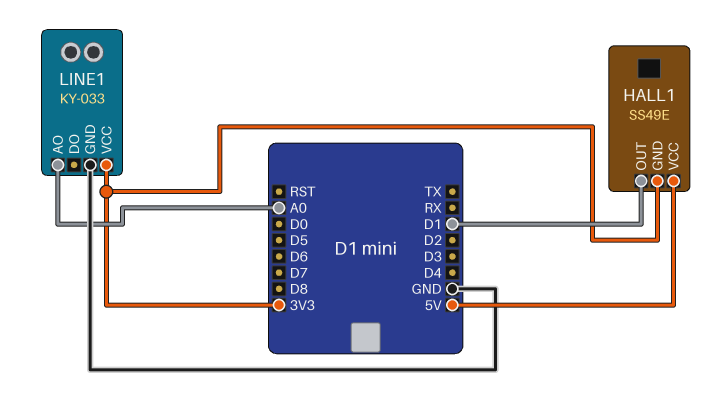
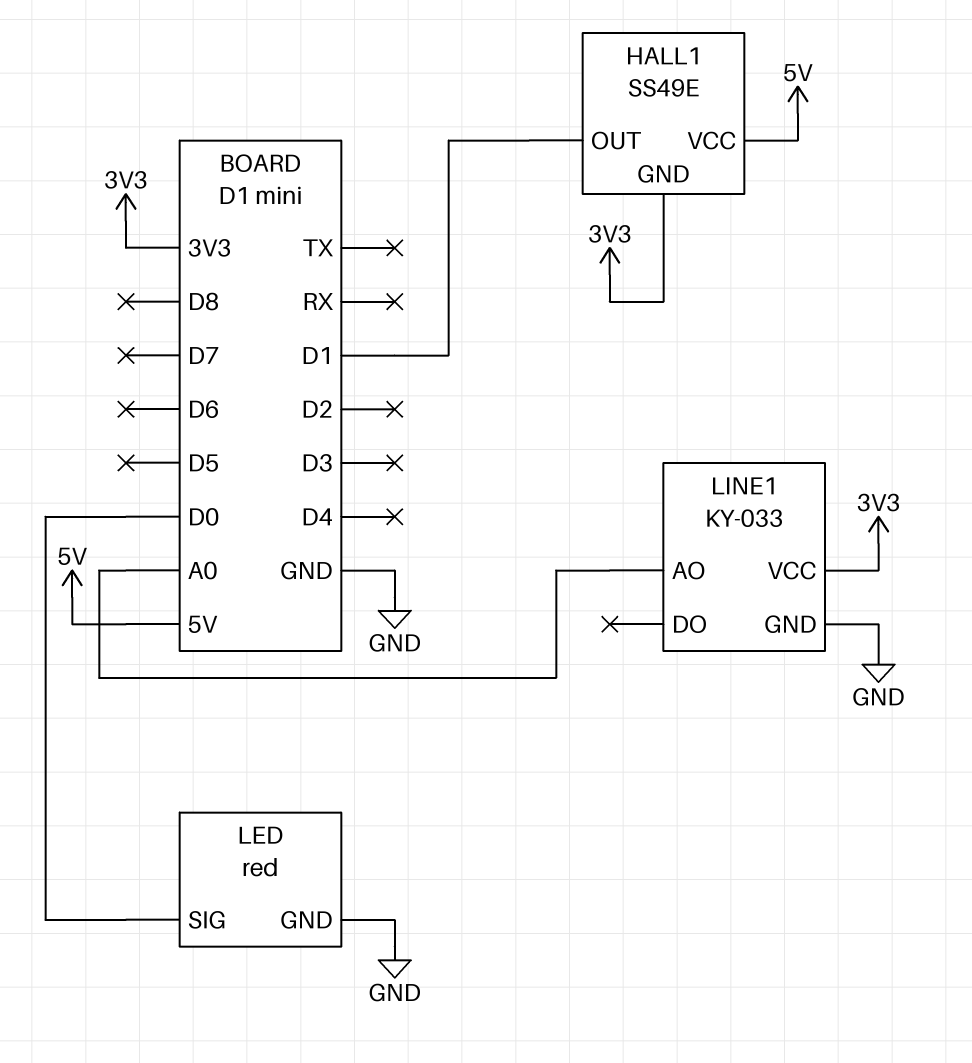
LED: none -> red
LED pin GND: none -> GND
LED pin SIG: none -> D0

